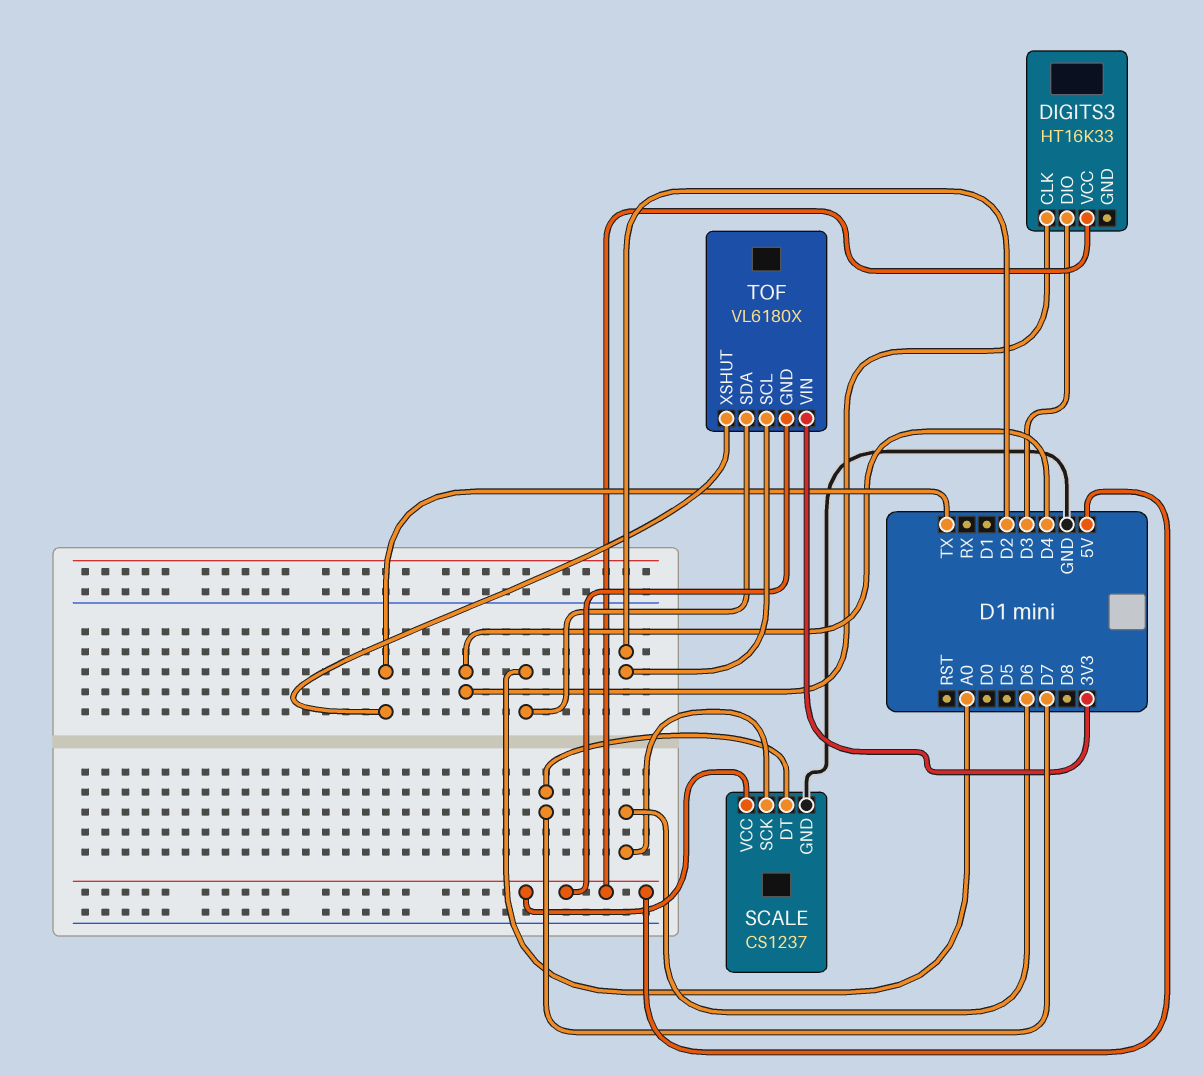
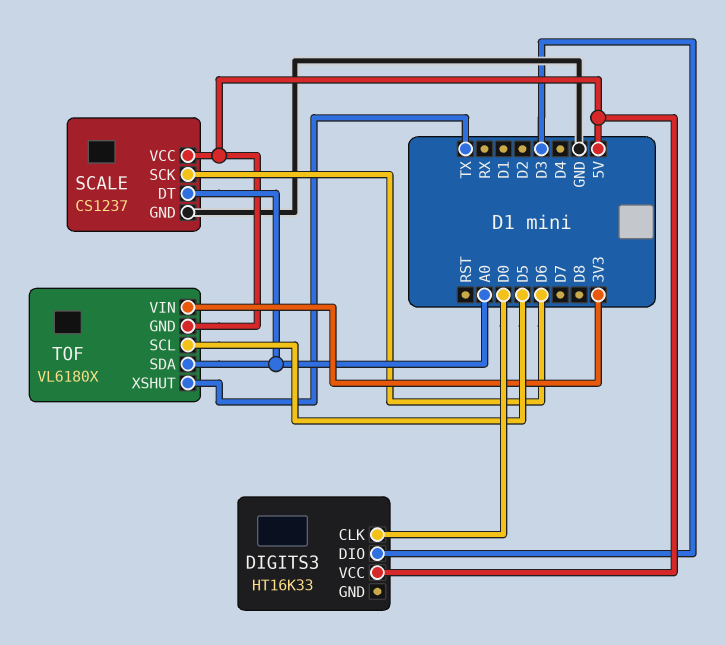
DIGITS3 pin CLK: D4 -> D0
SCALE pin DT: D7 -> A0
TOF pin SCL: D2 -> D5

